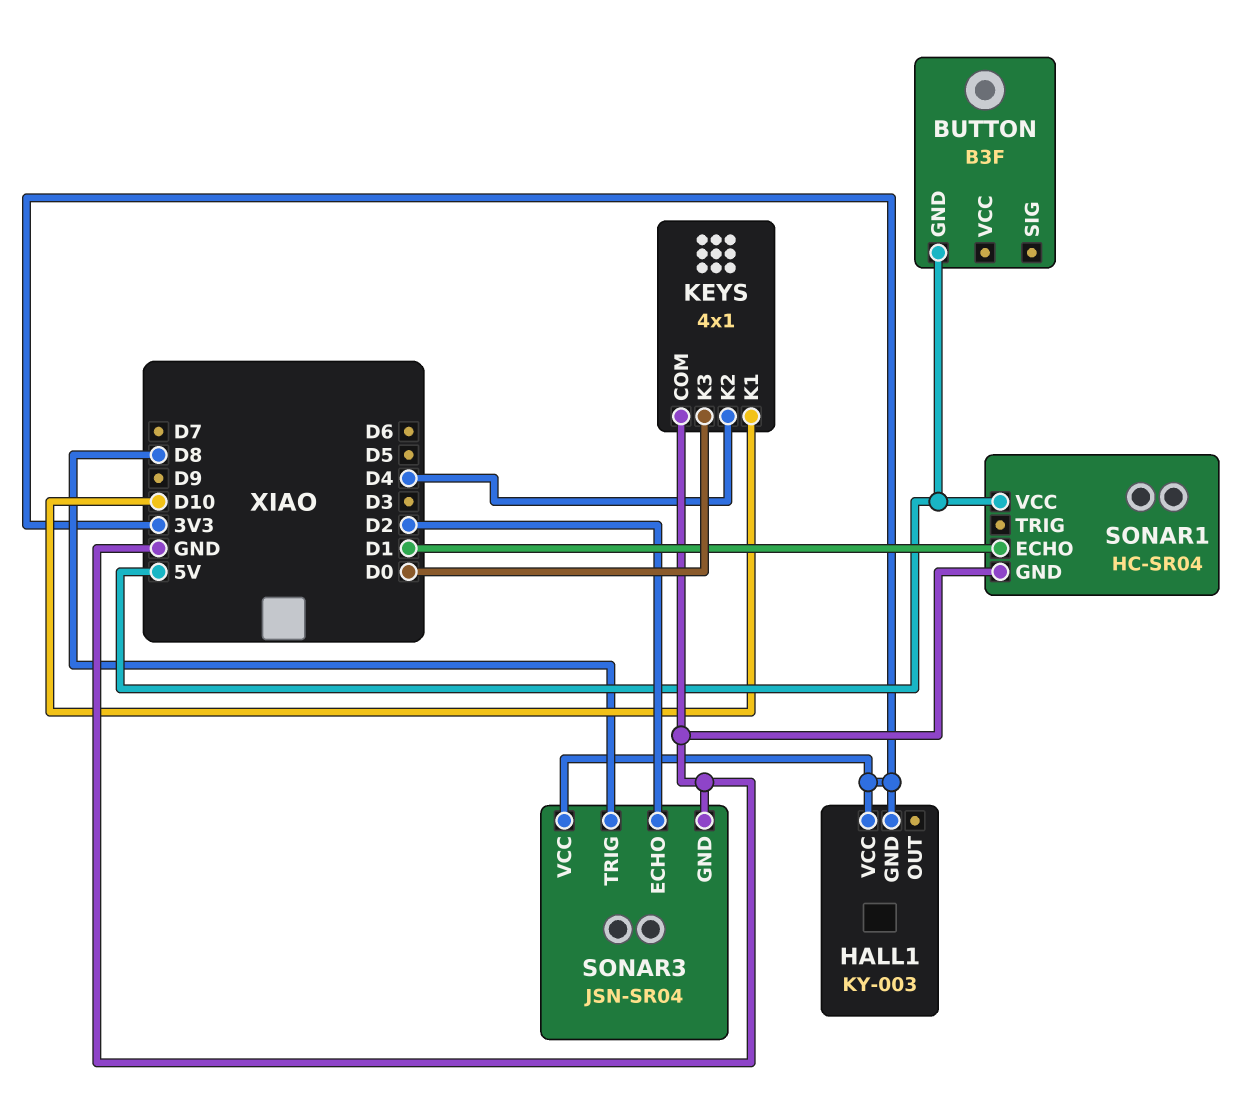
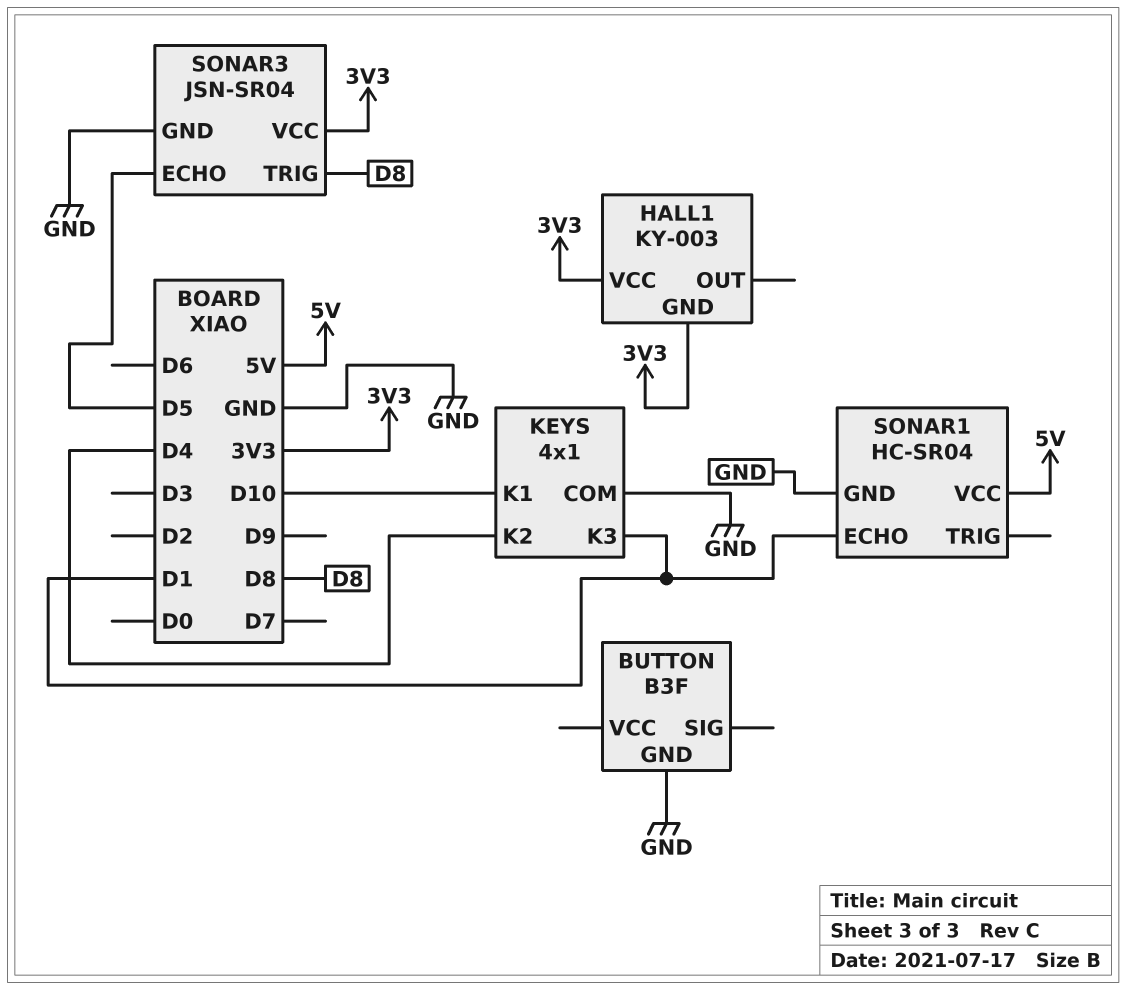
BUTTON pin GND: 5V -> GND
KEYS pin K3: D0 -> D1
SONAR3 pin ECHO: D2 -> D5

